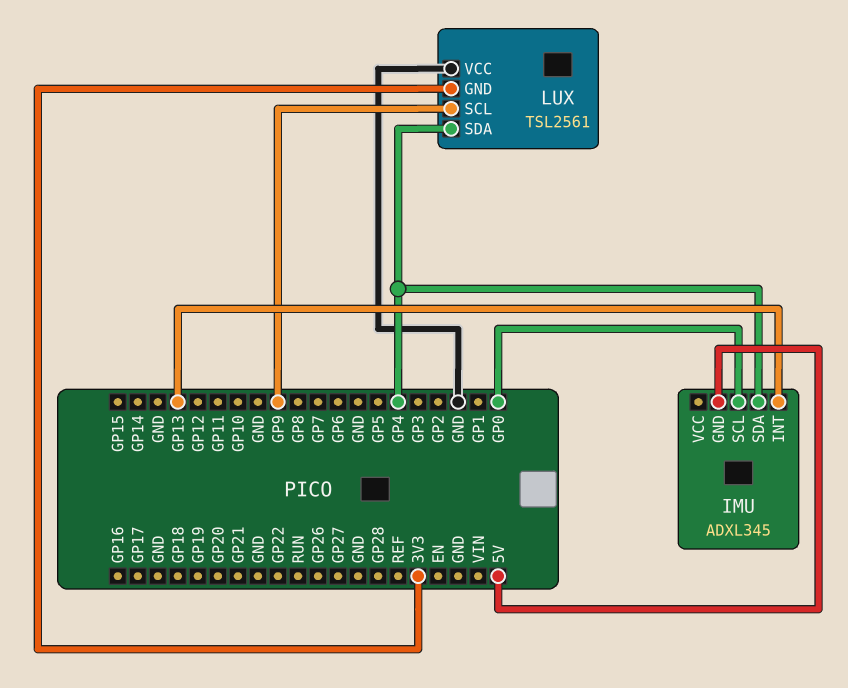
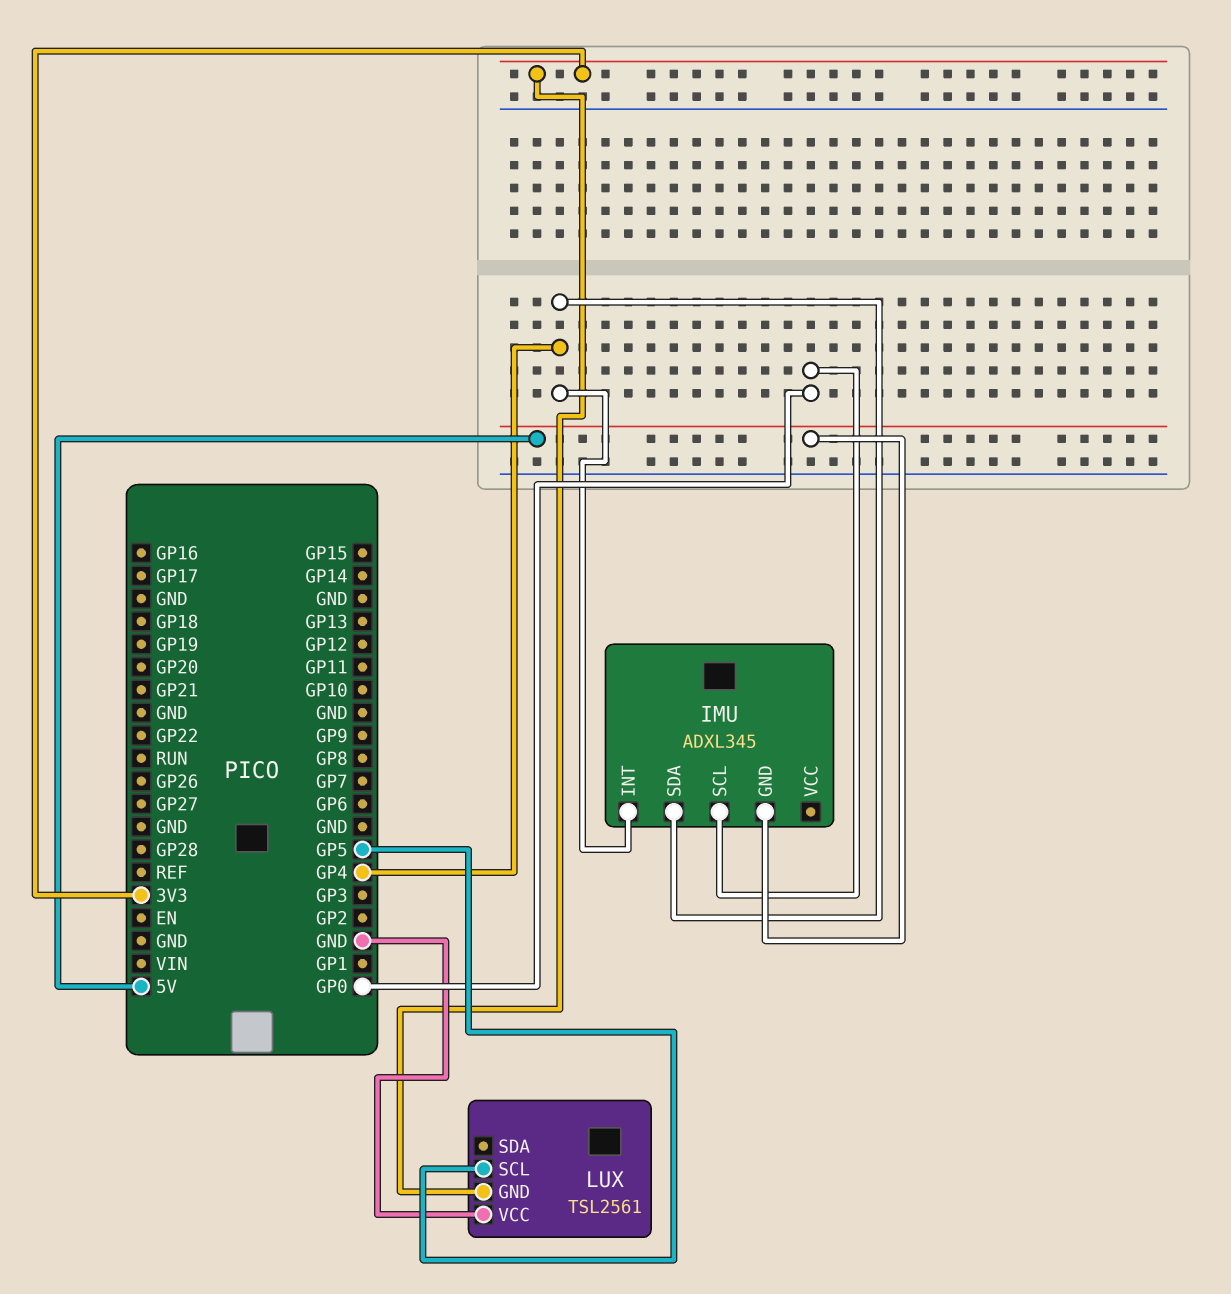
IMU pin INT: GP13 -> GP4
LUX pin SCL: GP9 -> GP5
LUX pin SDA: GP4 -> none

